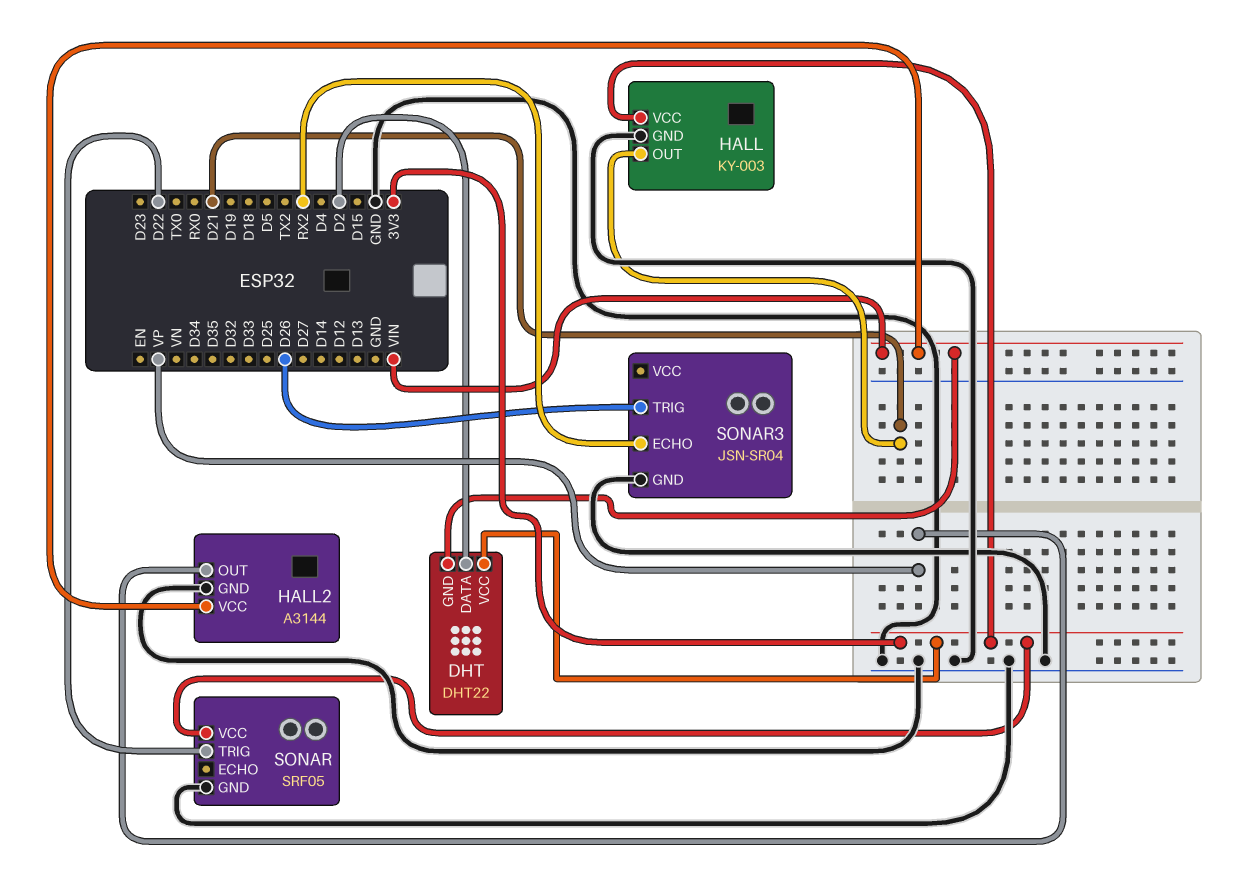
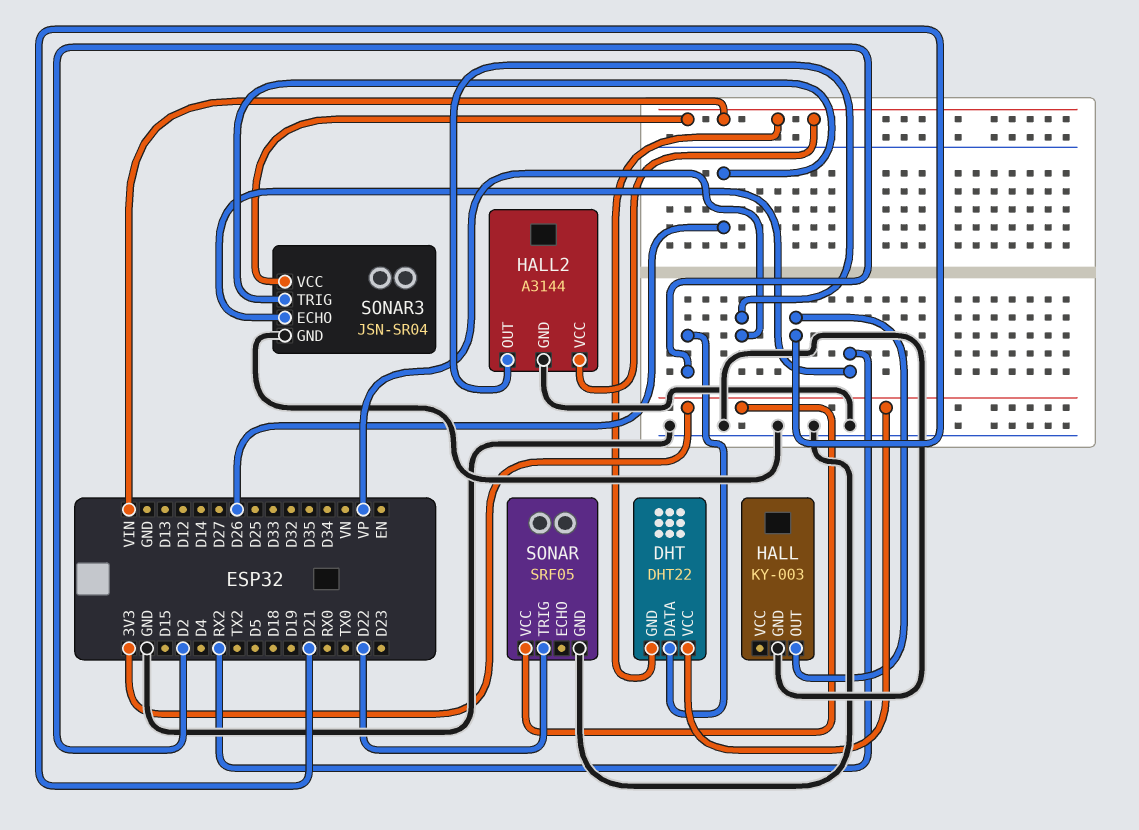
HALL pin VCC: 3V3 -> none
SONAR3 pin VCC: none -> VIN

